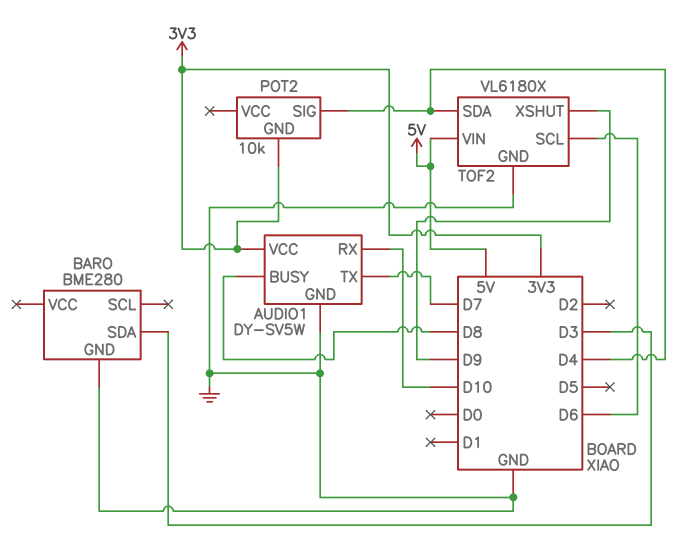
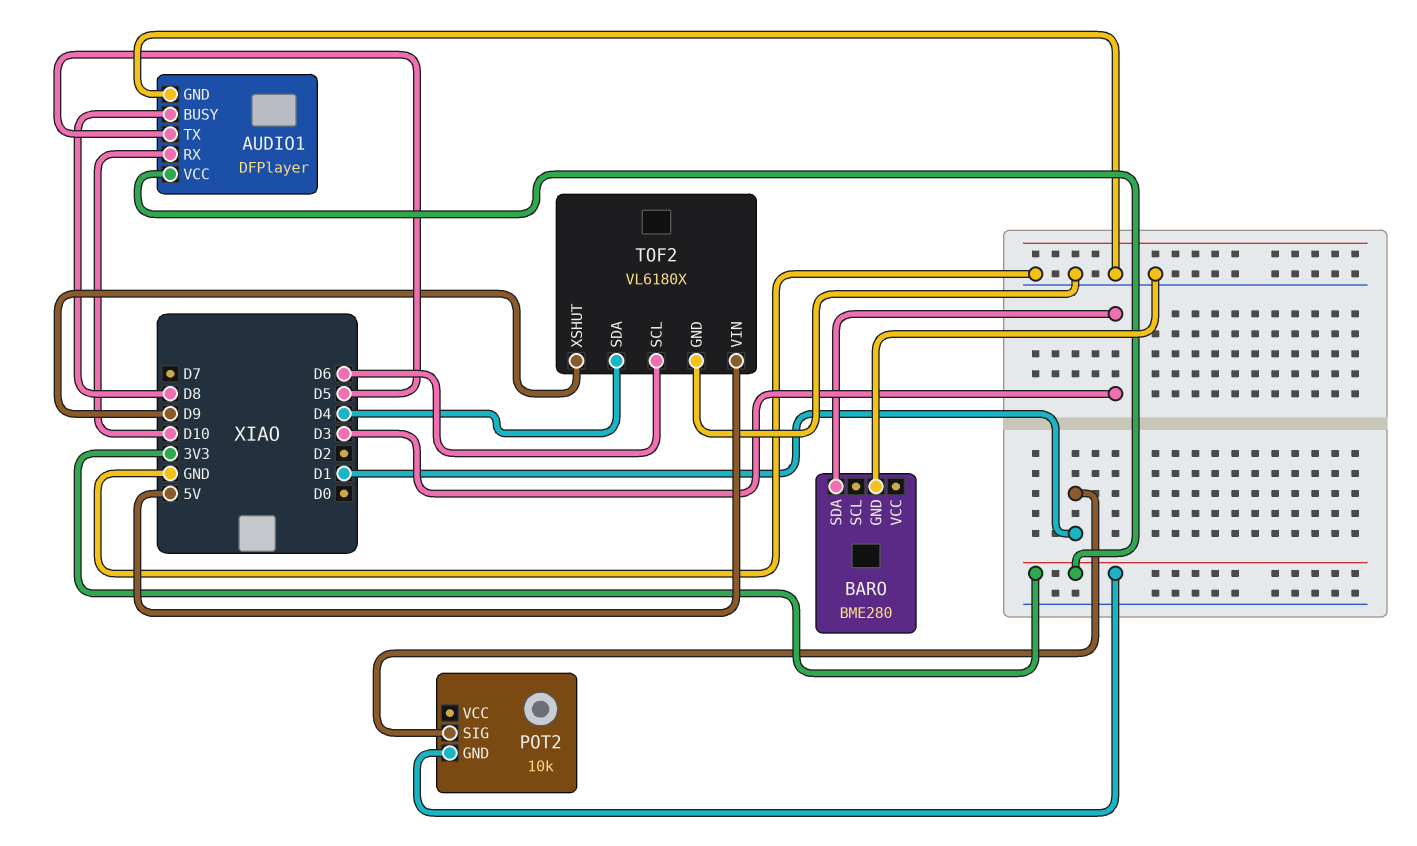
AUDIO1: DY-SV5W -> DFPlayer
AUDIO1 pin TX: D7 -> D5
POT2 pin SIG: D4 -> D1

